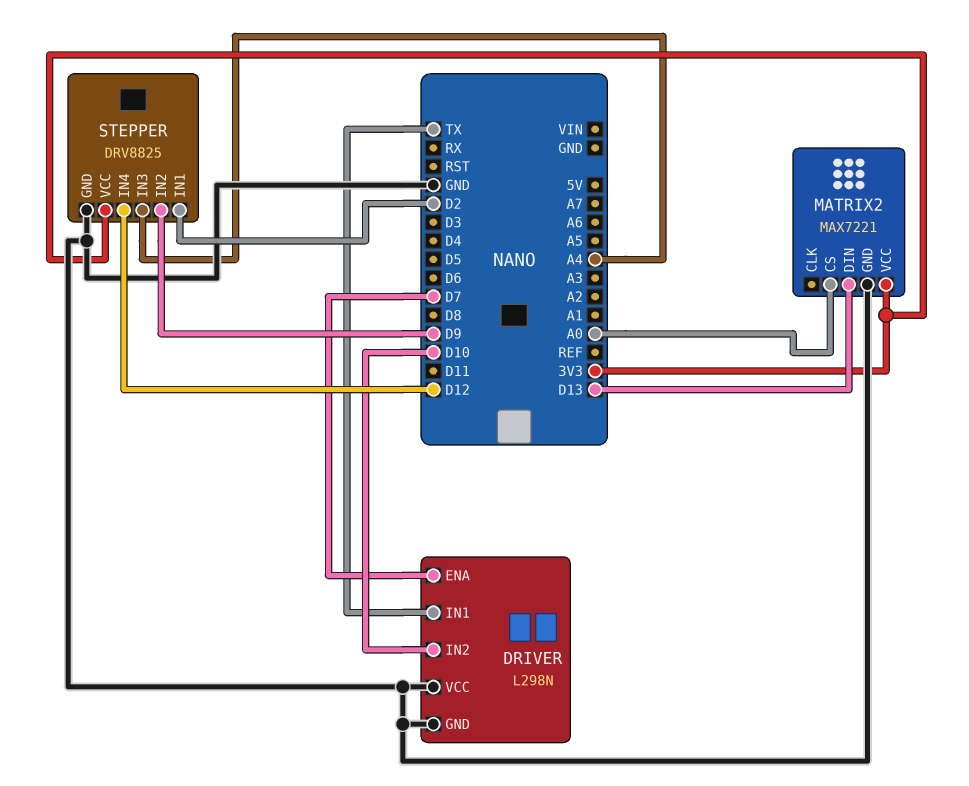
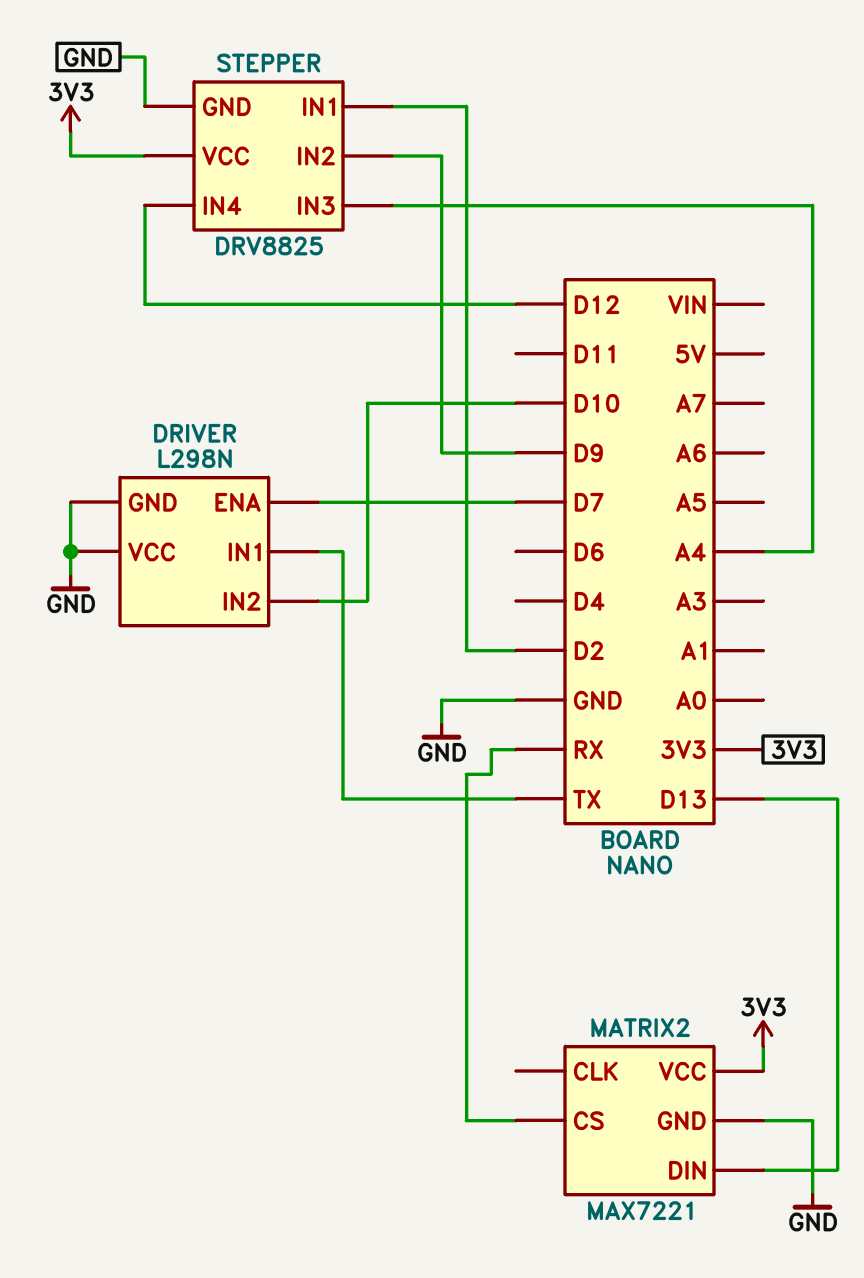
MATRIX2 pin CS: A0 -> RX

